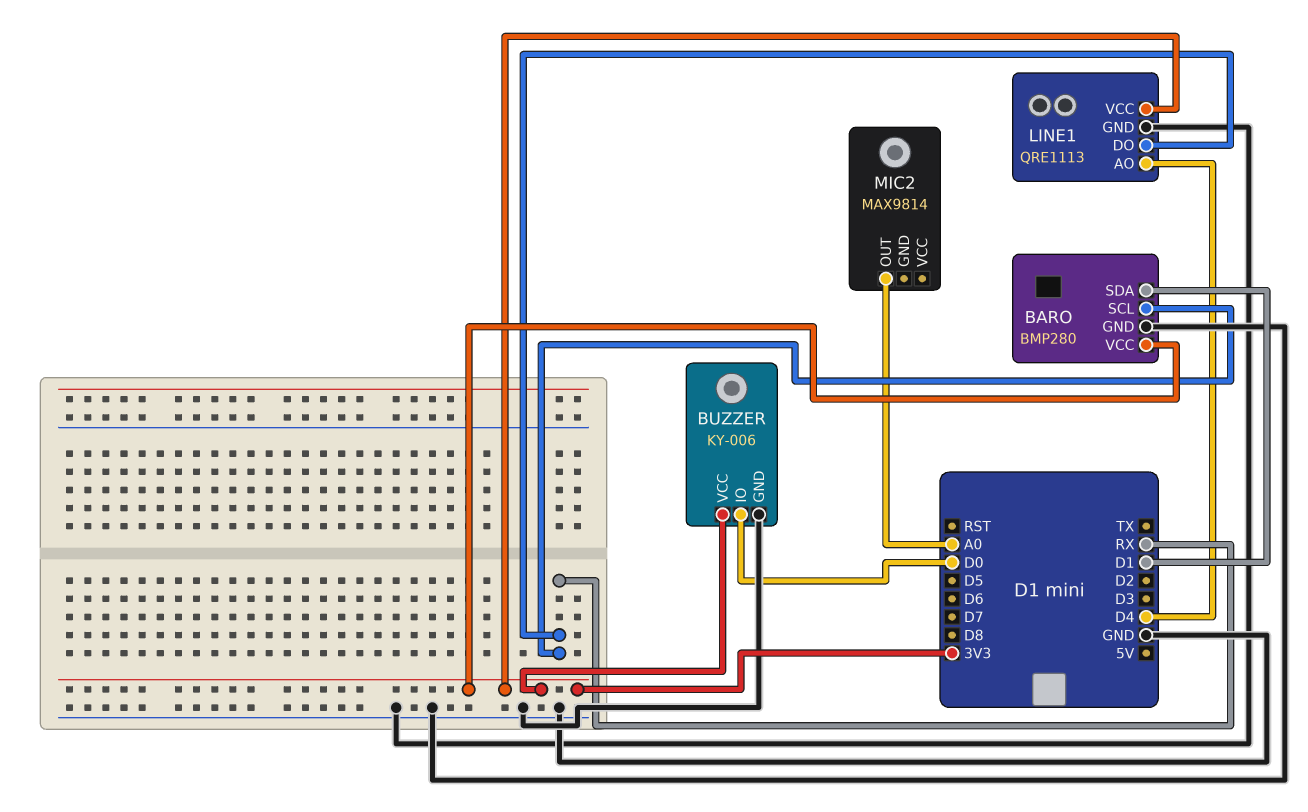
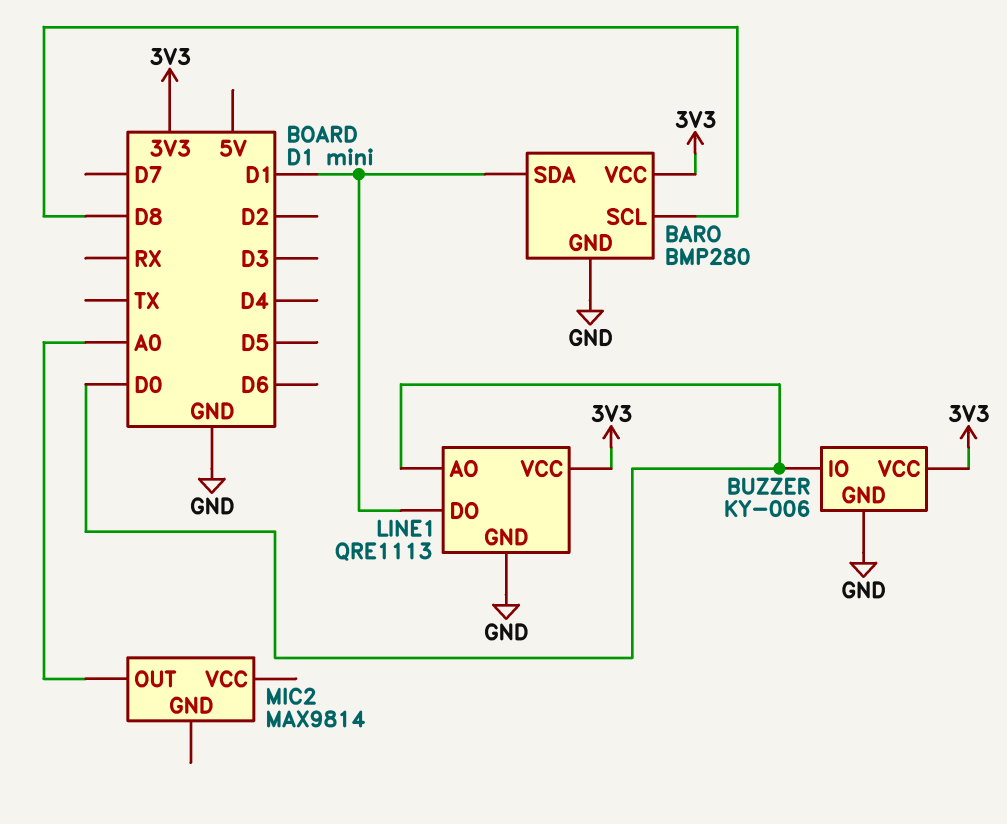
BARO pin SCL: RX -> D8
LINE1 pin AO: D4 -> D0
LINE1 pin DO: RX -> D1

